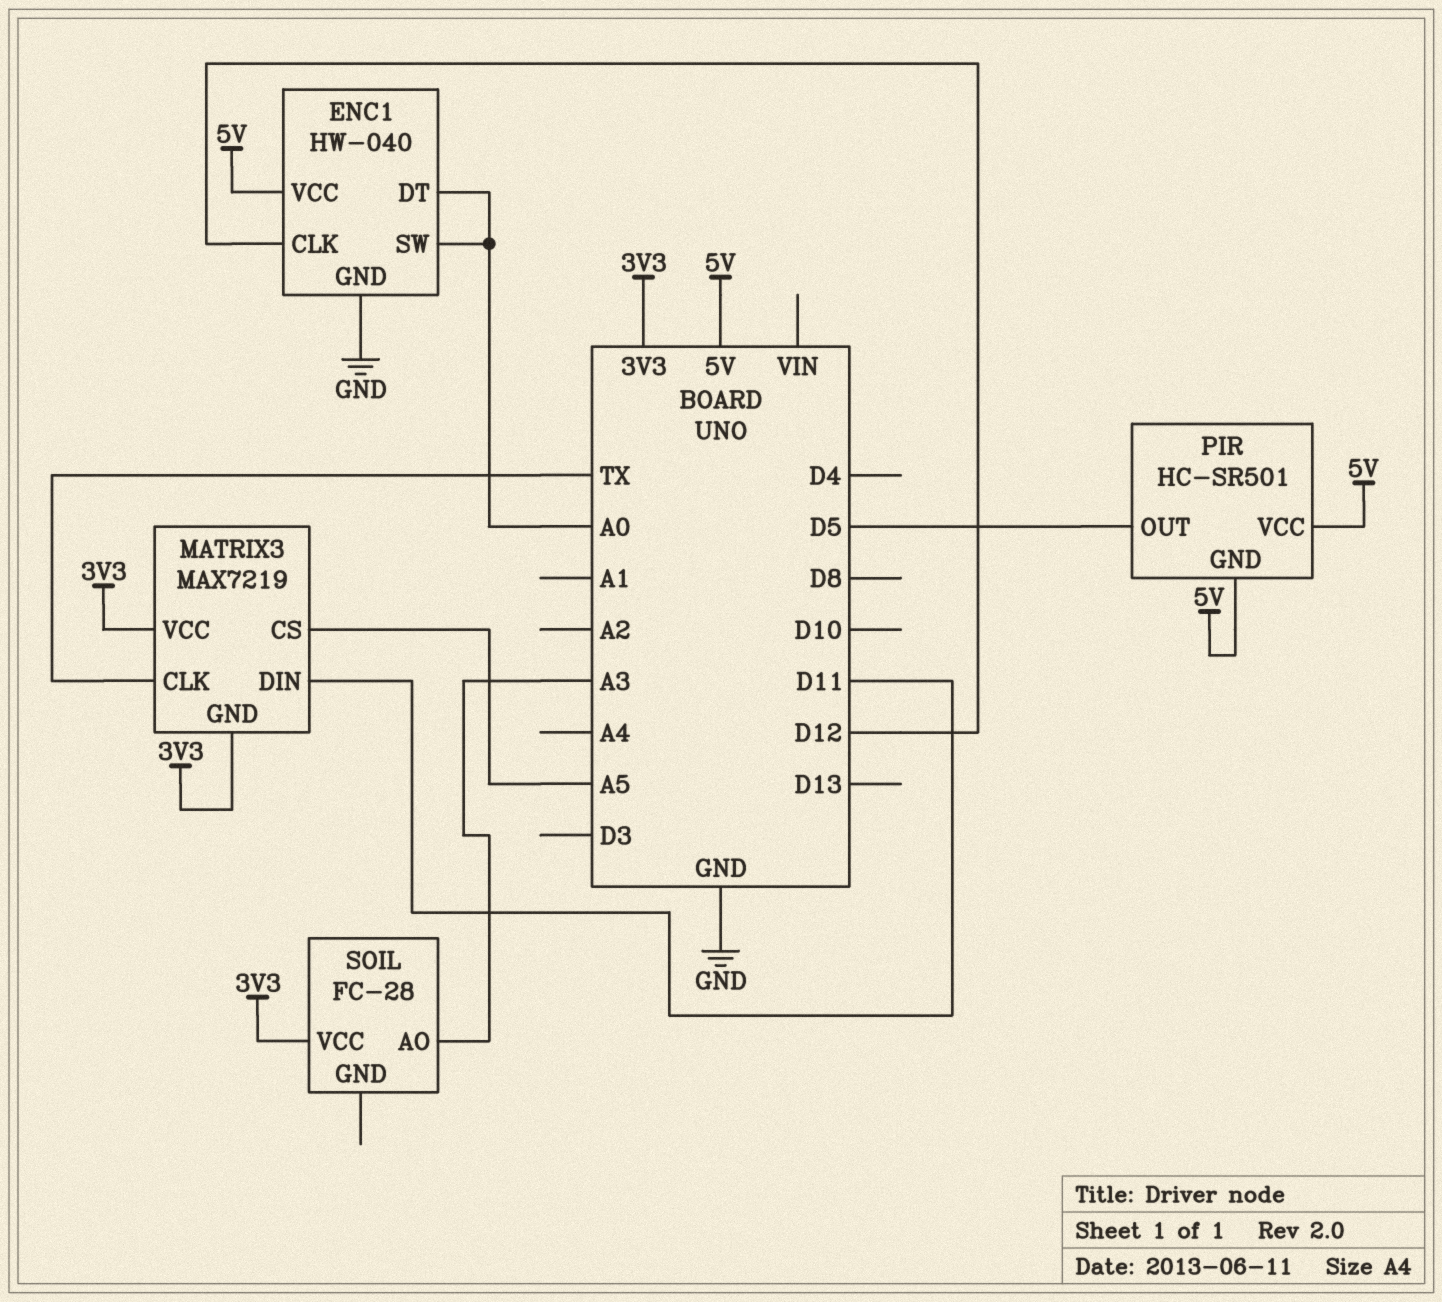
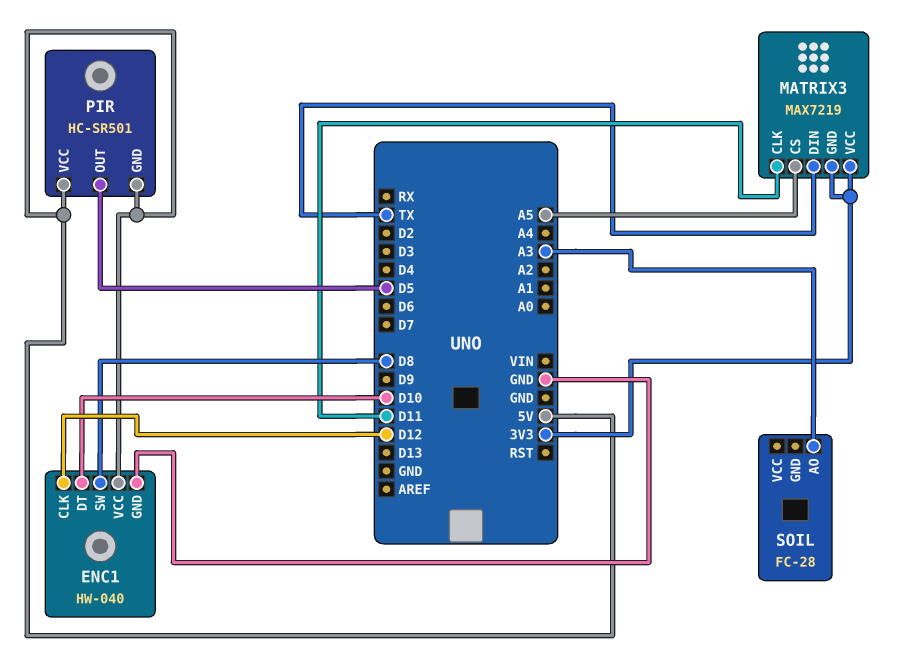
ENC1 pin DT: A0 -> D10
ENC1 pin SW: A0 -> D8
MATRIX3 pin CLK: TX -> D11
MATRIX3 pin DIN: D11 -> TX
SOIL pin VCC: 3V3 -> none

